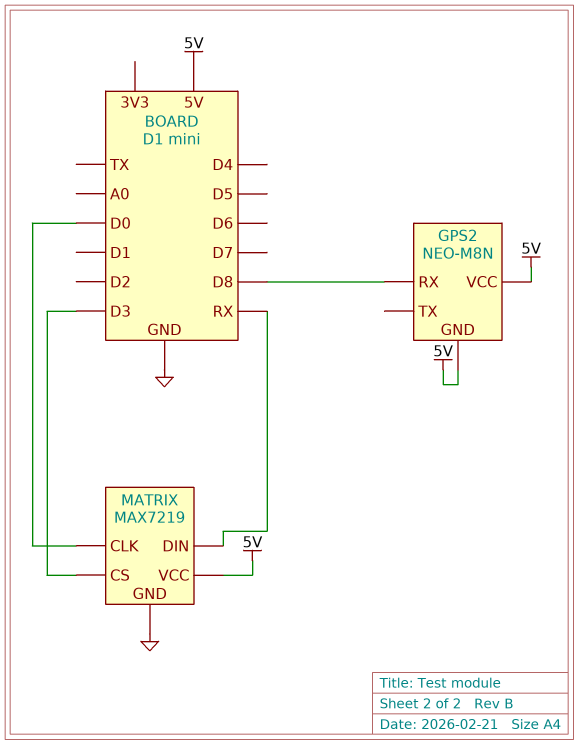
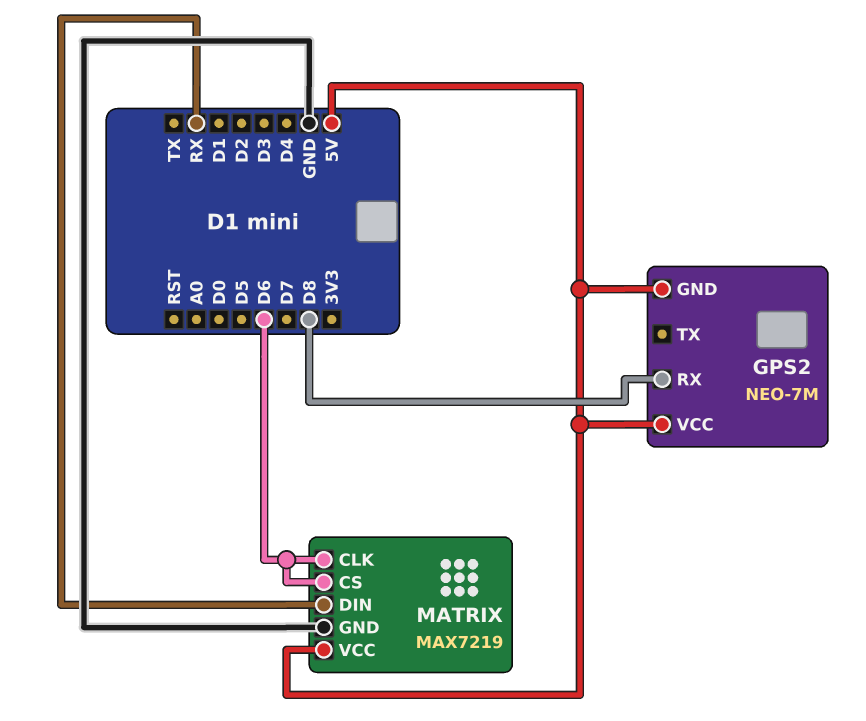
GPS2: NEO-M8N -> NEO-7M
MATRIX pin CLK: D0 -> D6
MATRIX pin CS: D3 -> D6

